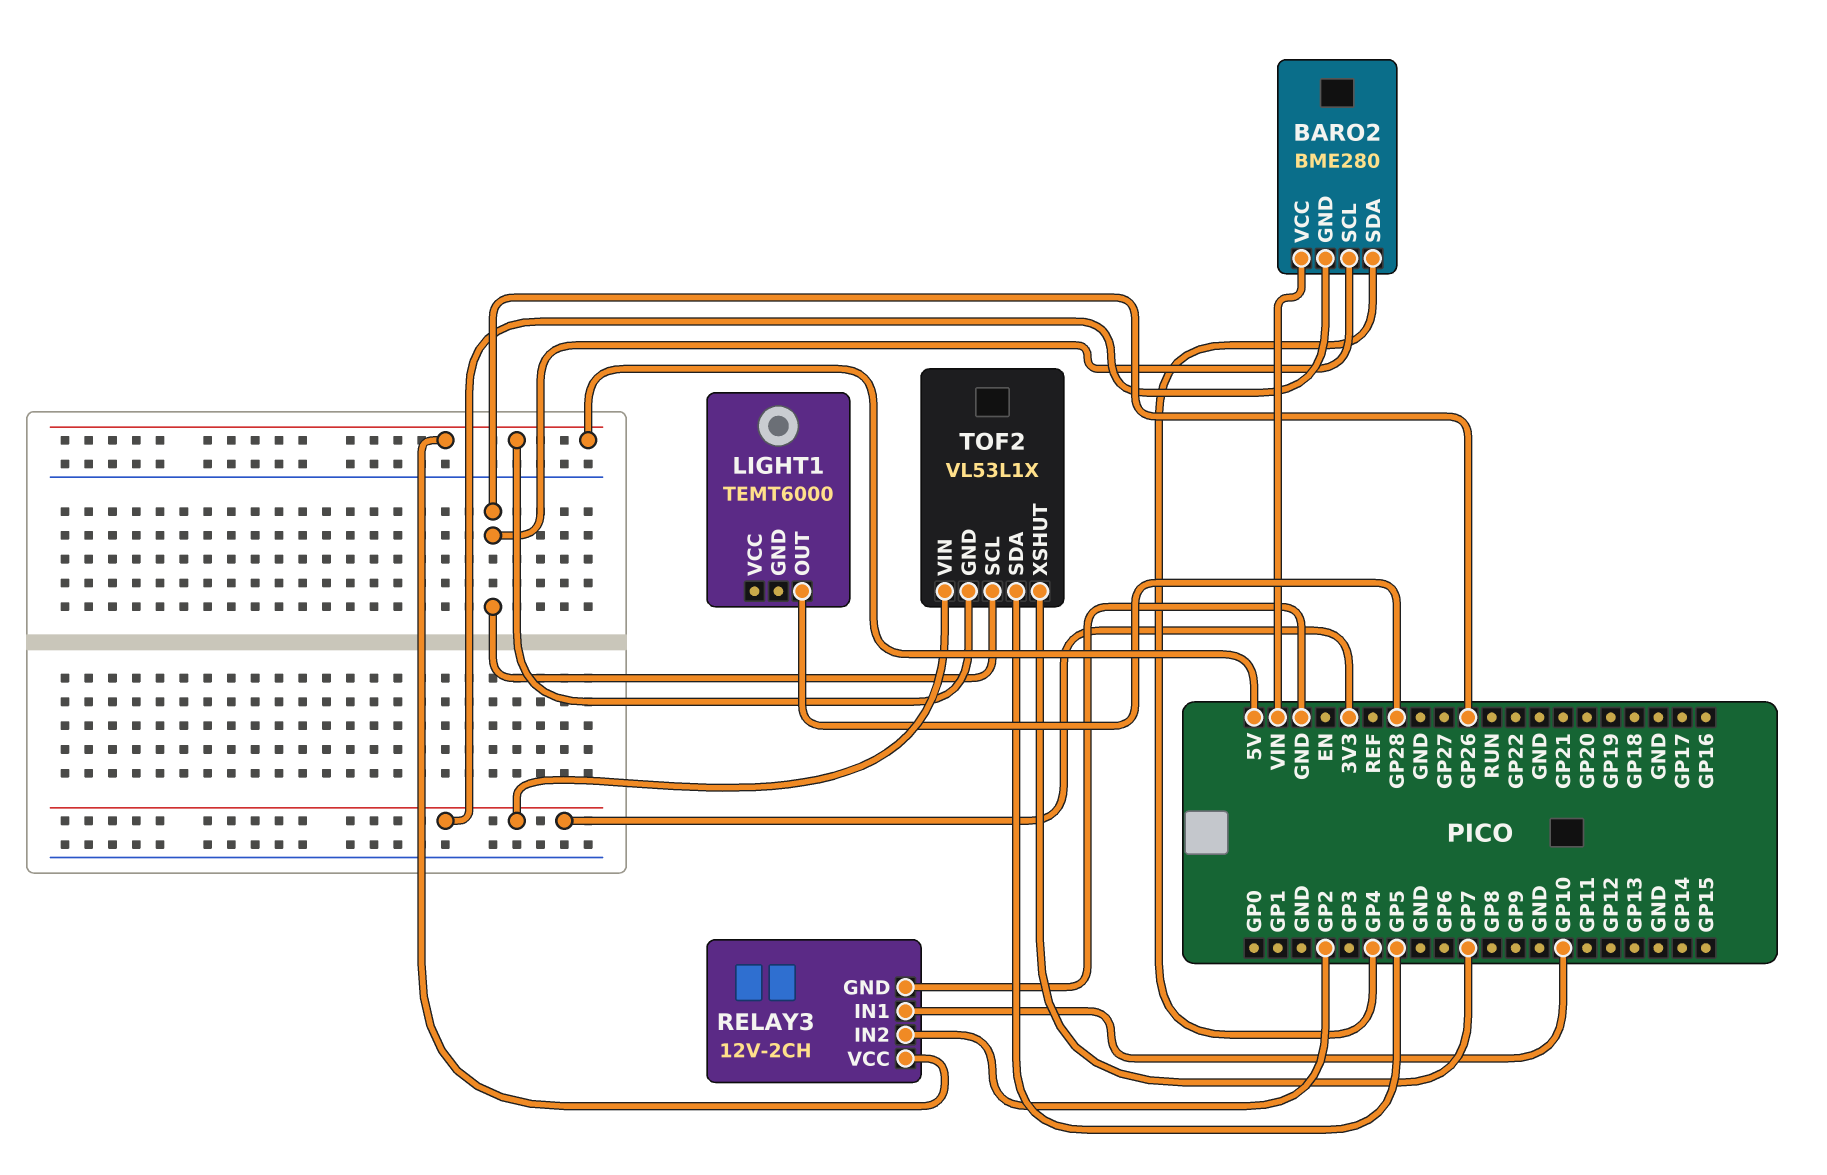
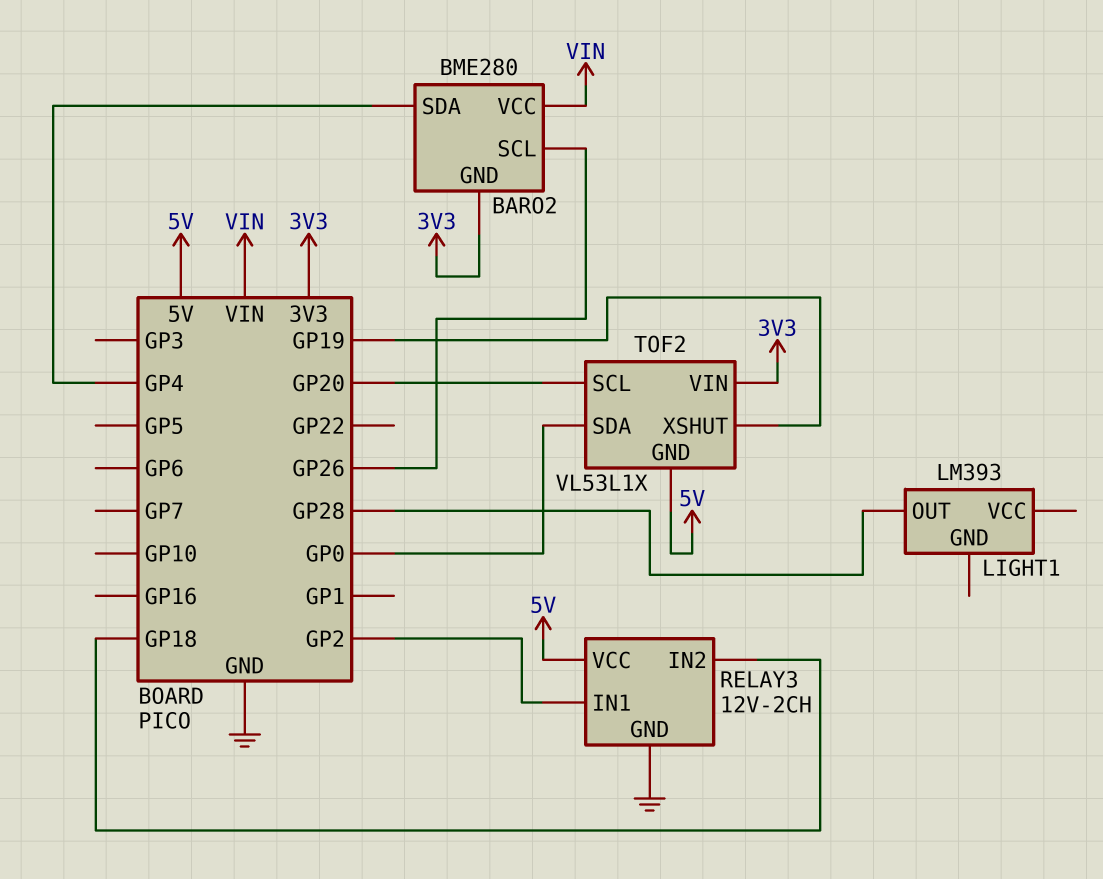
LIGHT1: TEMT6000 -> LM393
RELAY3 pin IN1: GP10 -> GP2
RELAY3 pin IN2: GP2 -> GP18
TOF2 pin SCL: GP26 -> GP20
TOF2 pin SDA: GP5 -> GP0
TOF2 pin XSHUT: GP7 -> GP19

